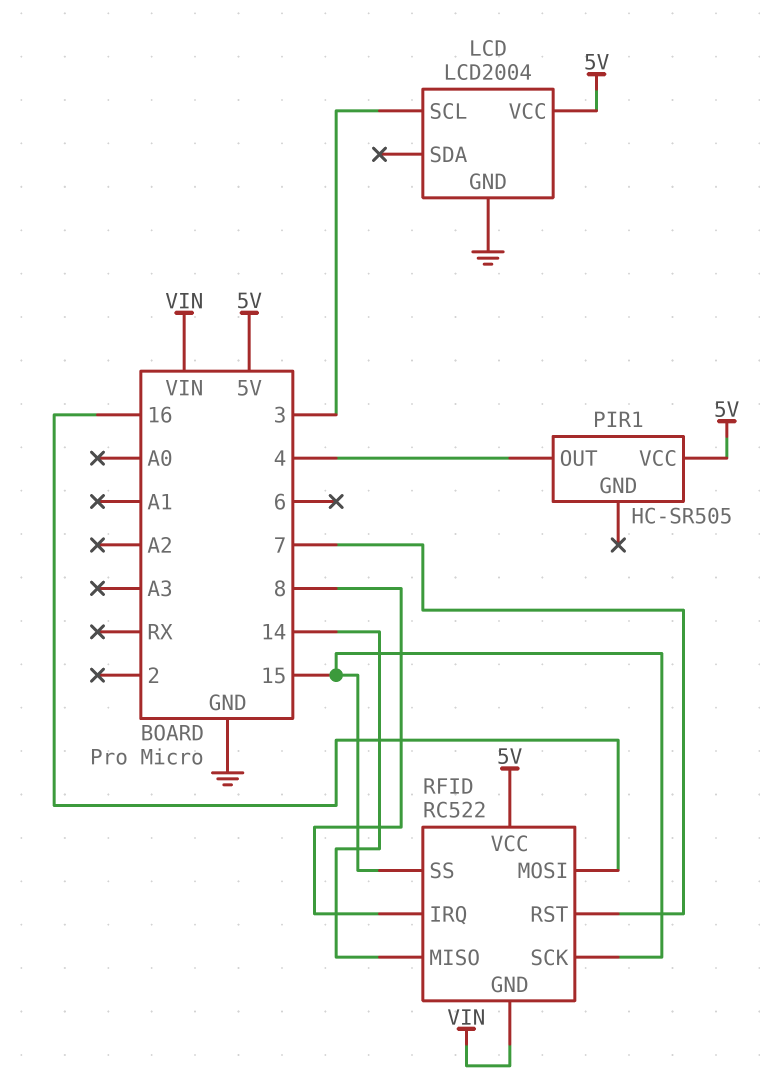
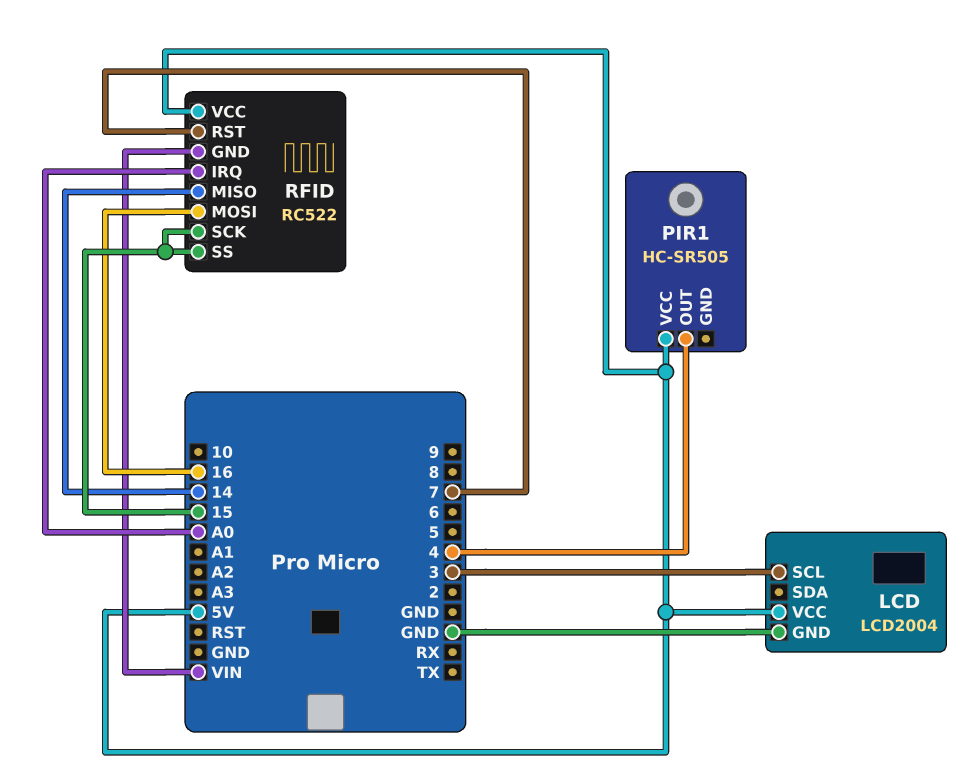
RFID pin IRQ: 8 -> A0

